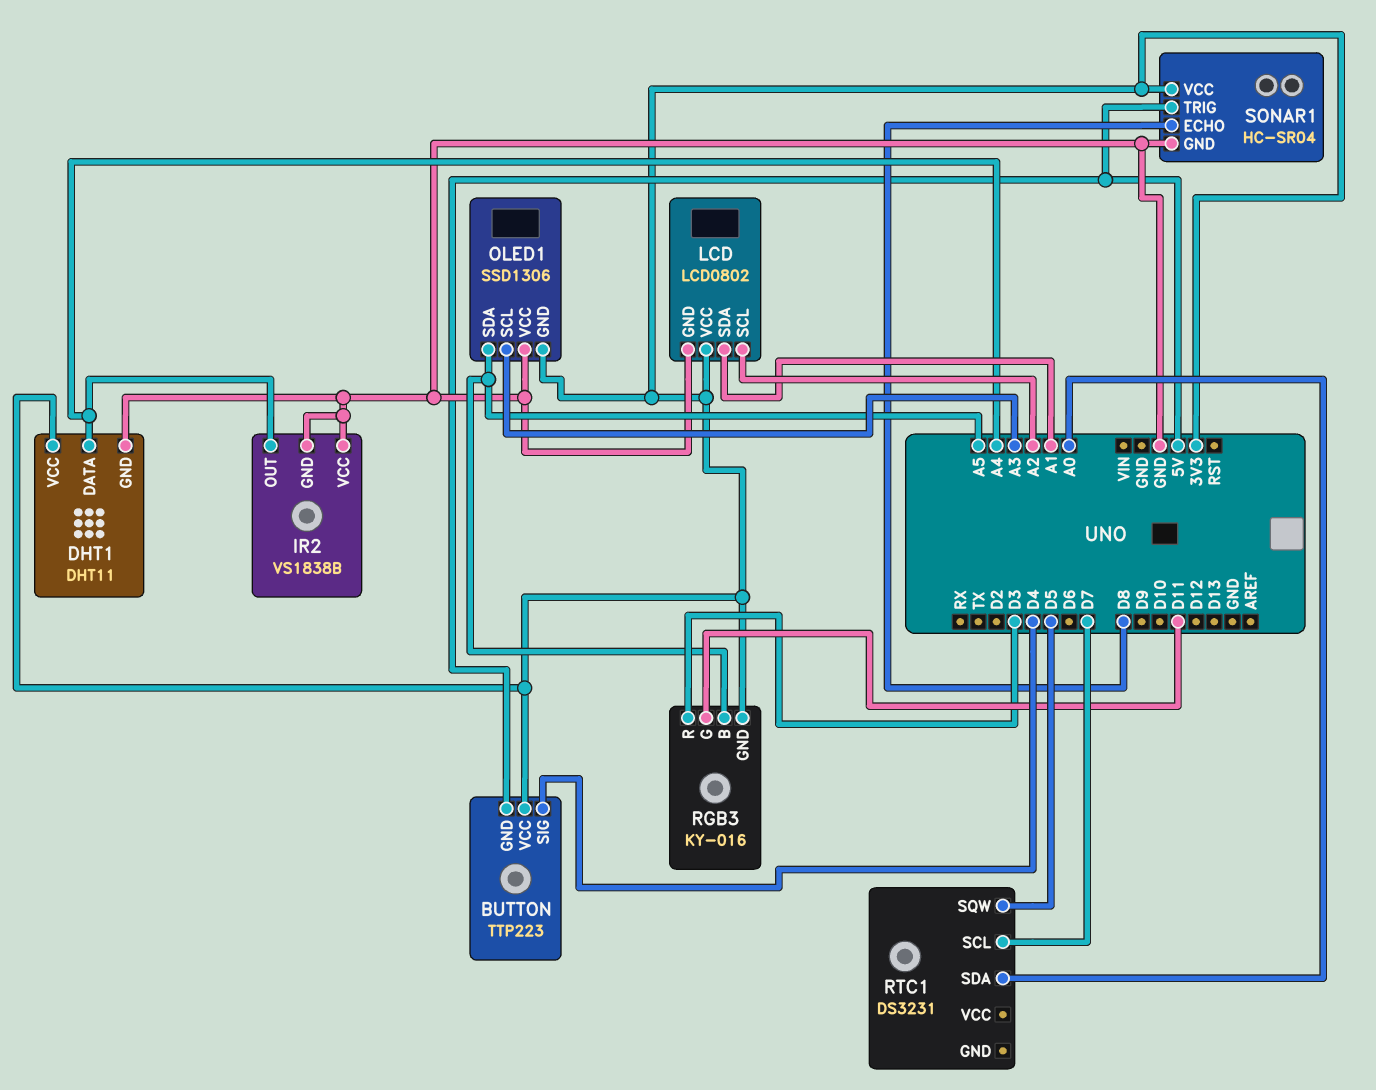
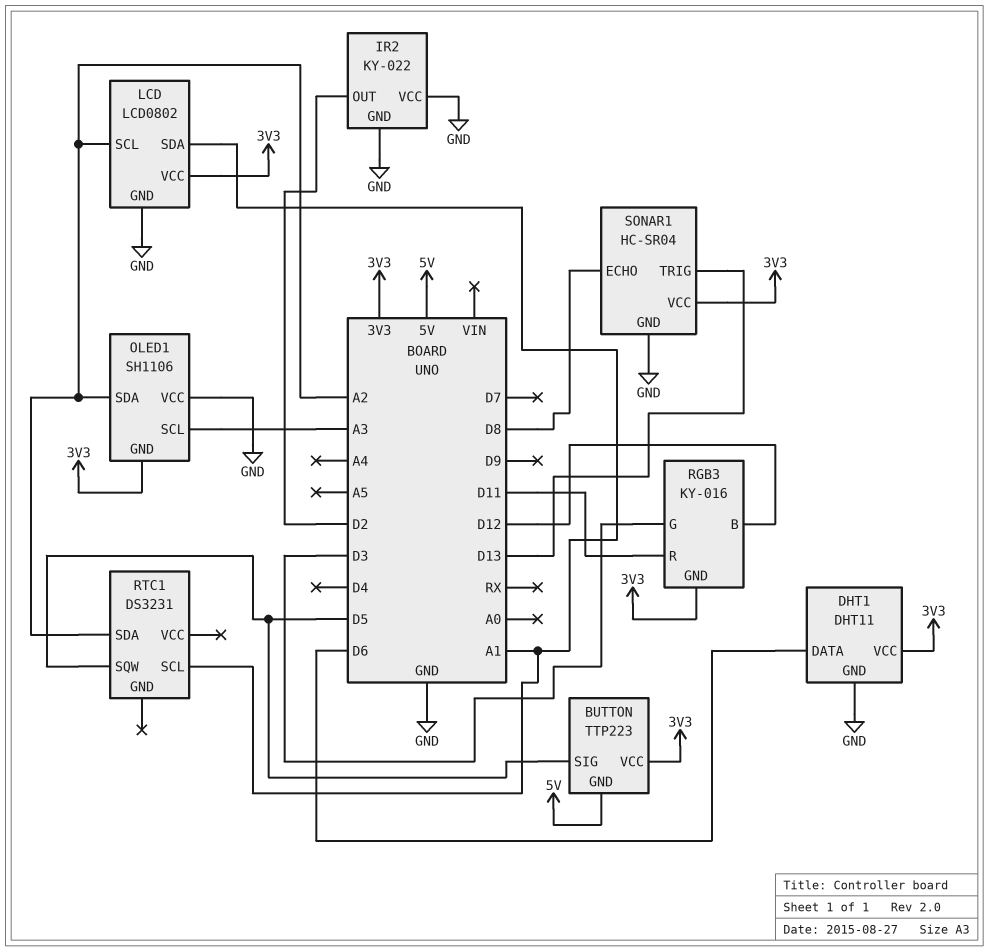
BUTTON pin SIG: D4 -> D5
DHT1 pin DATA: A4 -> D6
IR2: VS1838B -> KY-022
IR2 pin OUT: A4 -> D2
OLED1: SSD1306 -> SH1106
OLED1 pin SDA: A5 -> A2
RGB3 pin B: A5 -> D12
RGB3 pin G: D11 -> D3
RGB3 pin R: D3 -> D11
RTC1 pin SCL: D7 -> A1
RTC1 pin SDA: A0 -> A2
SONAR1 pin TRIG: 5V -> D13

